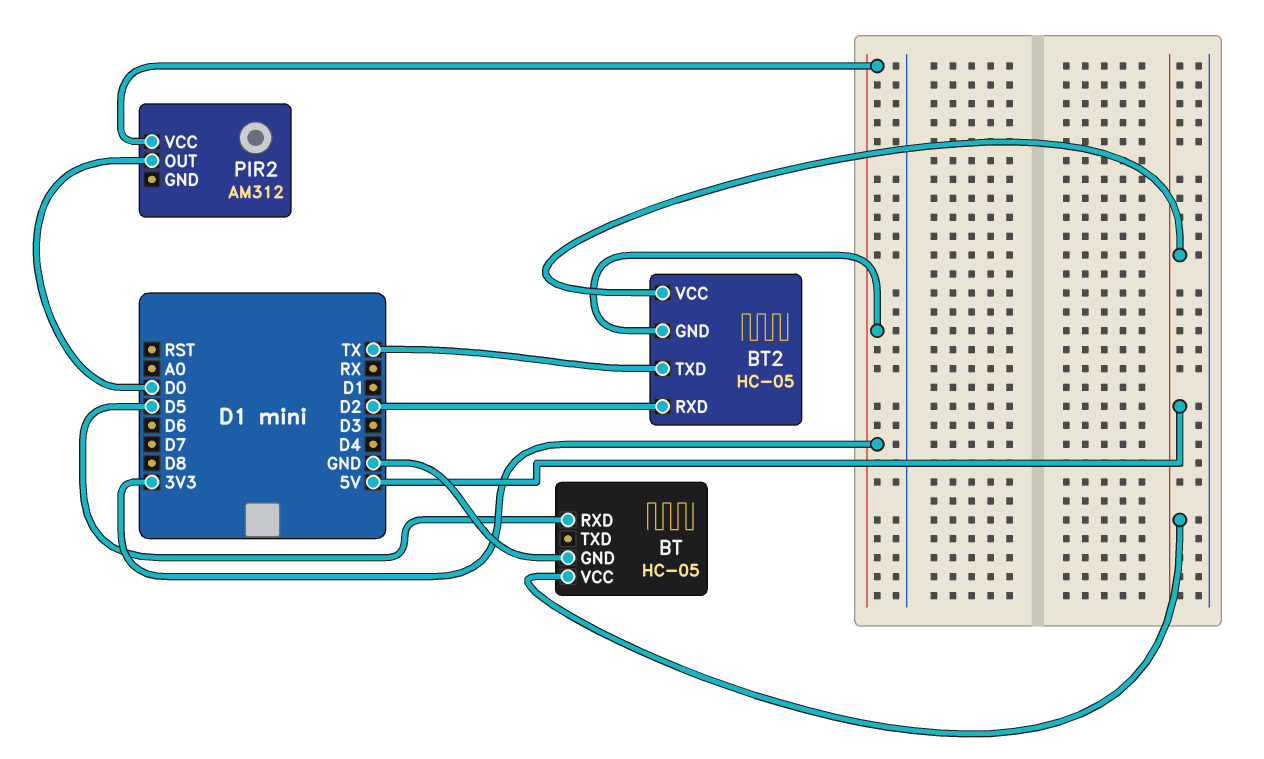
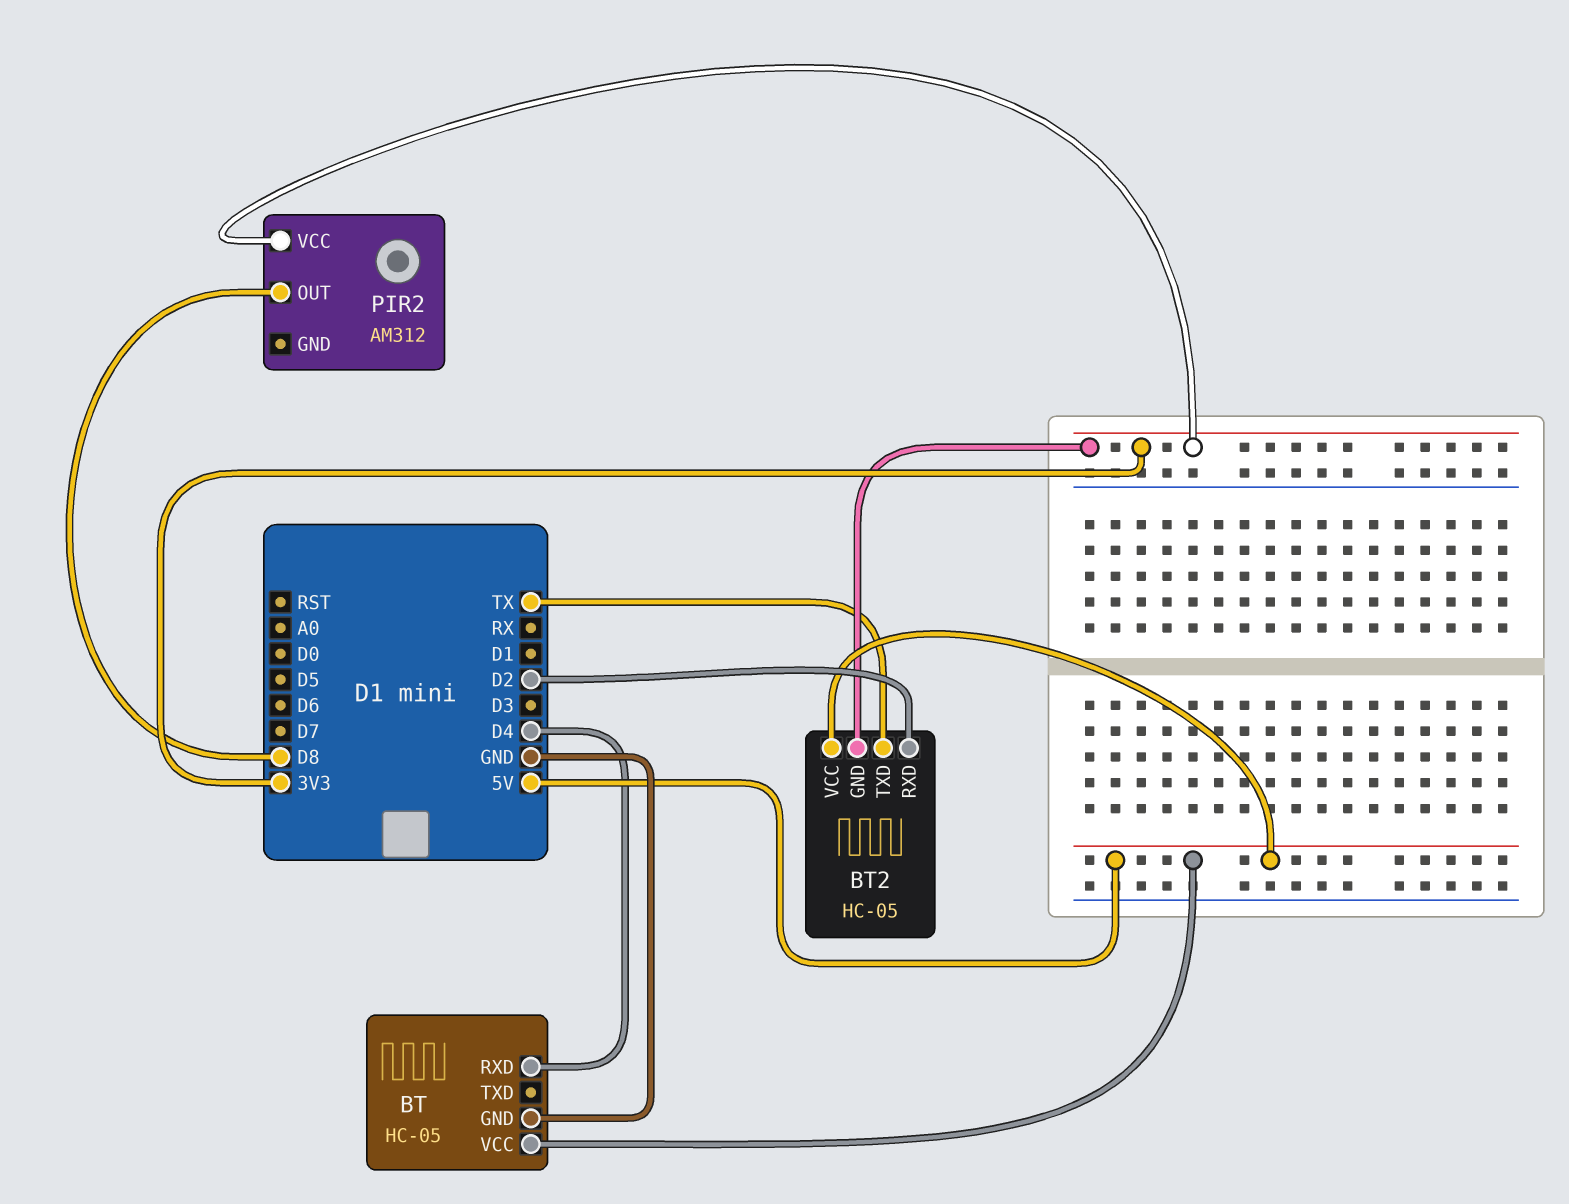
BT pin RXD: D5 -> D4
PIR2 pin OUT: D0 -> D8

